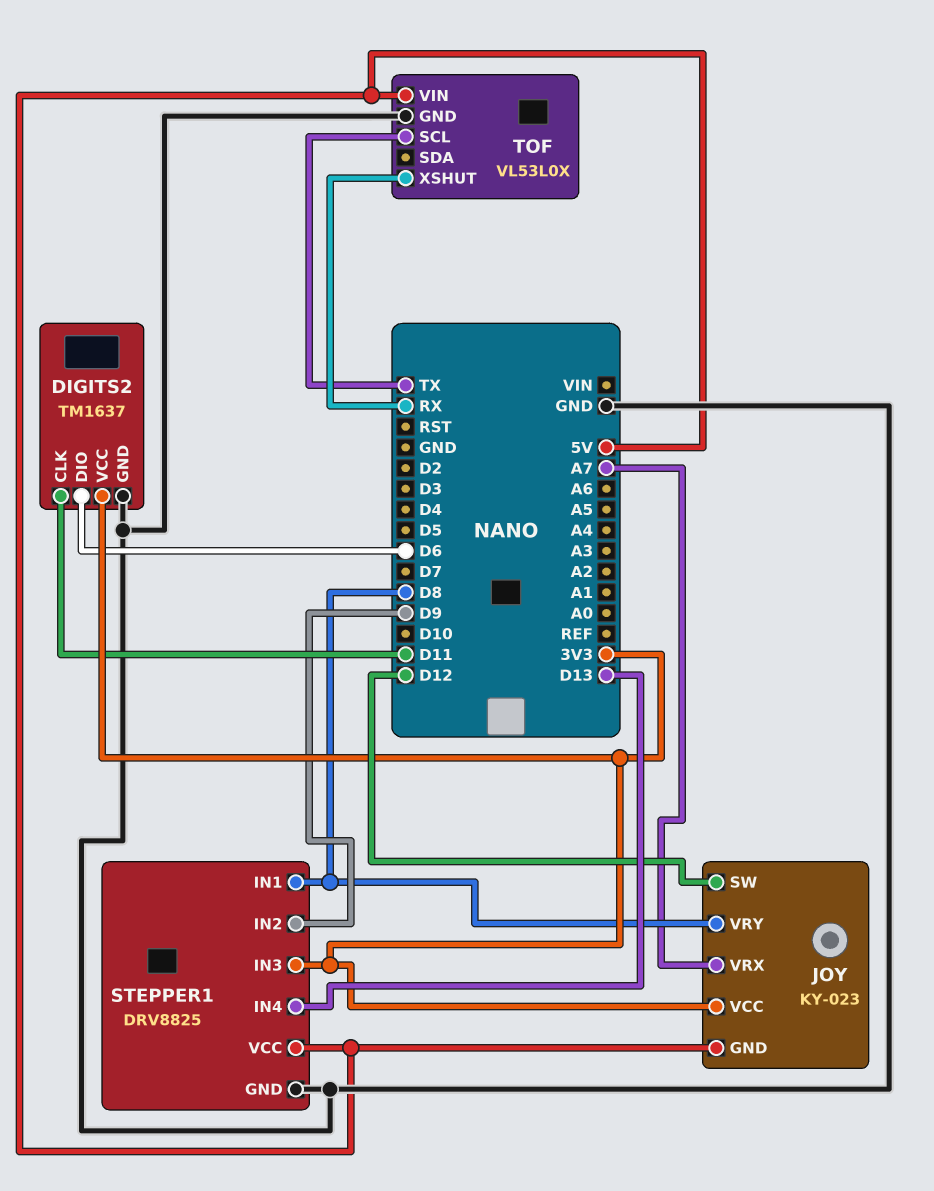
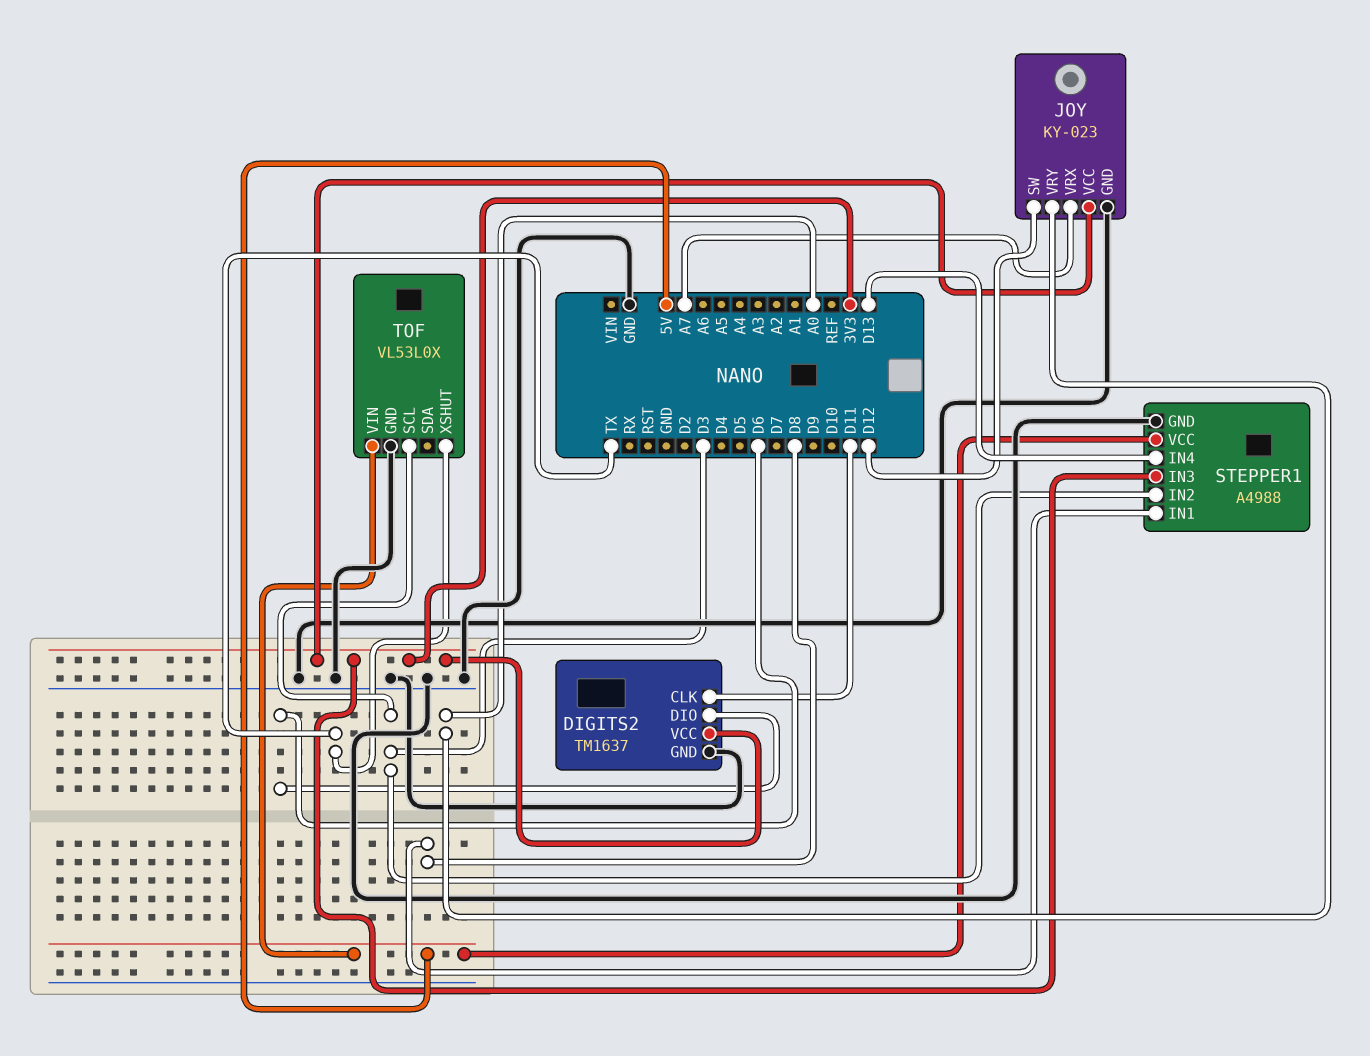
JOY pin GND: 5V -> GND
JOY pin VRY: D8 -> A0
STEPPER1: DRV8825 -> A4988
STEPPER1 pin IN2: D9 -> D3
TOF pin SCL: TX -> D3
TOF pin XSHUT: RX -> TX

